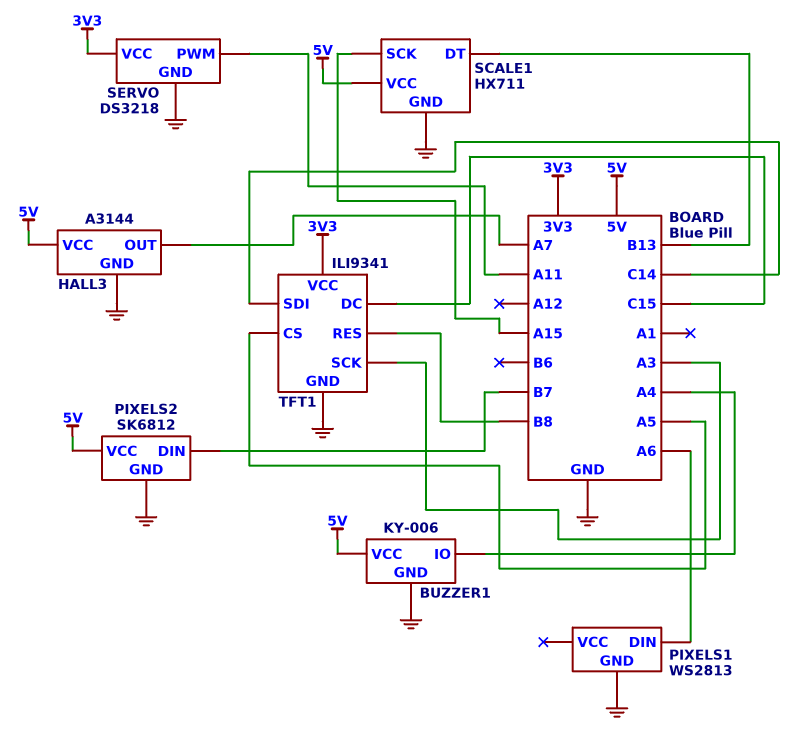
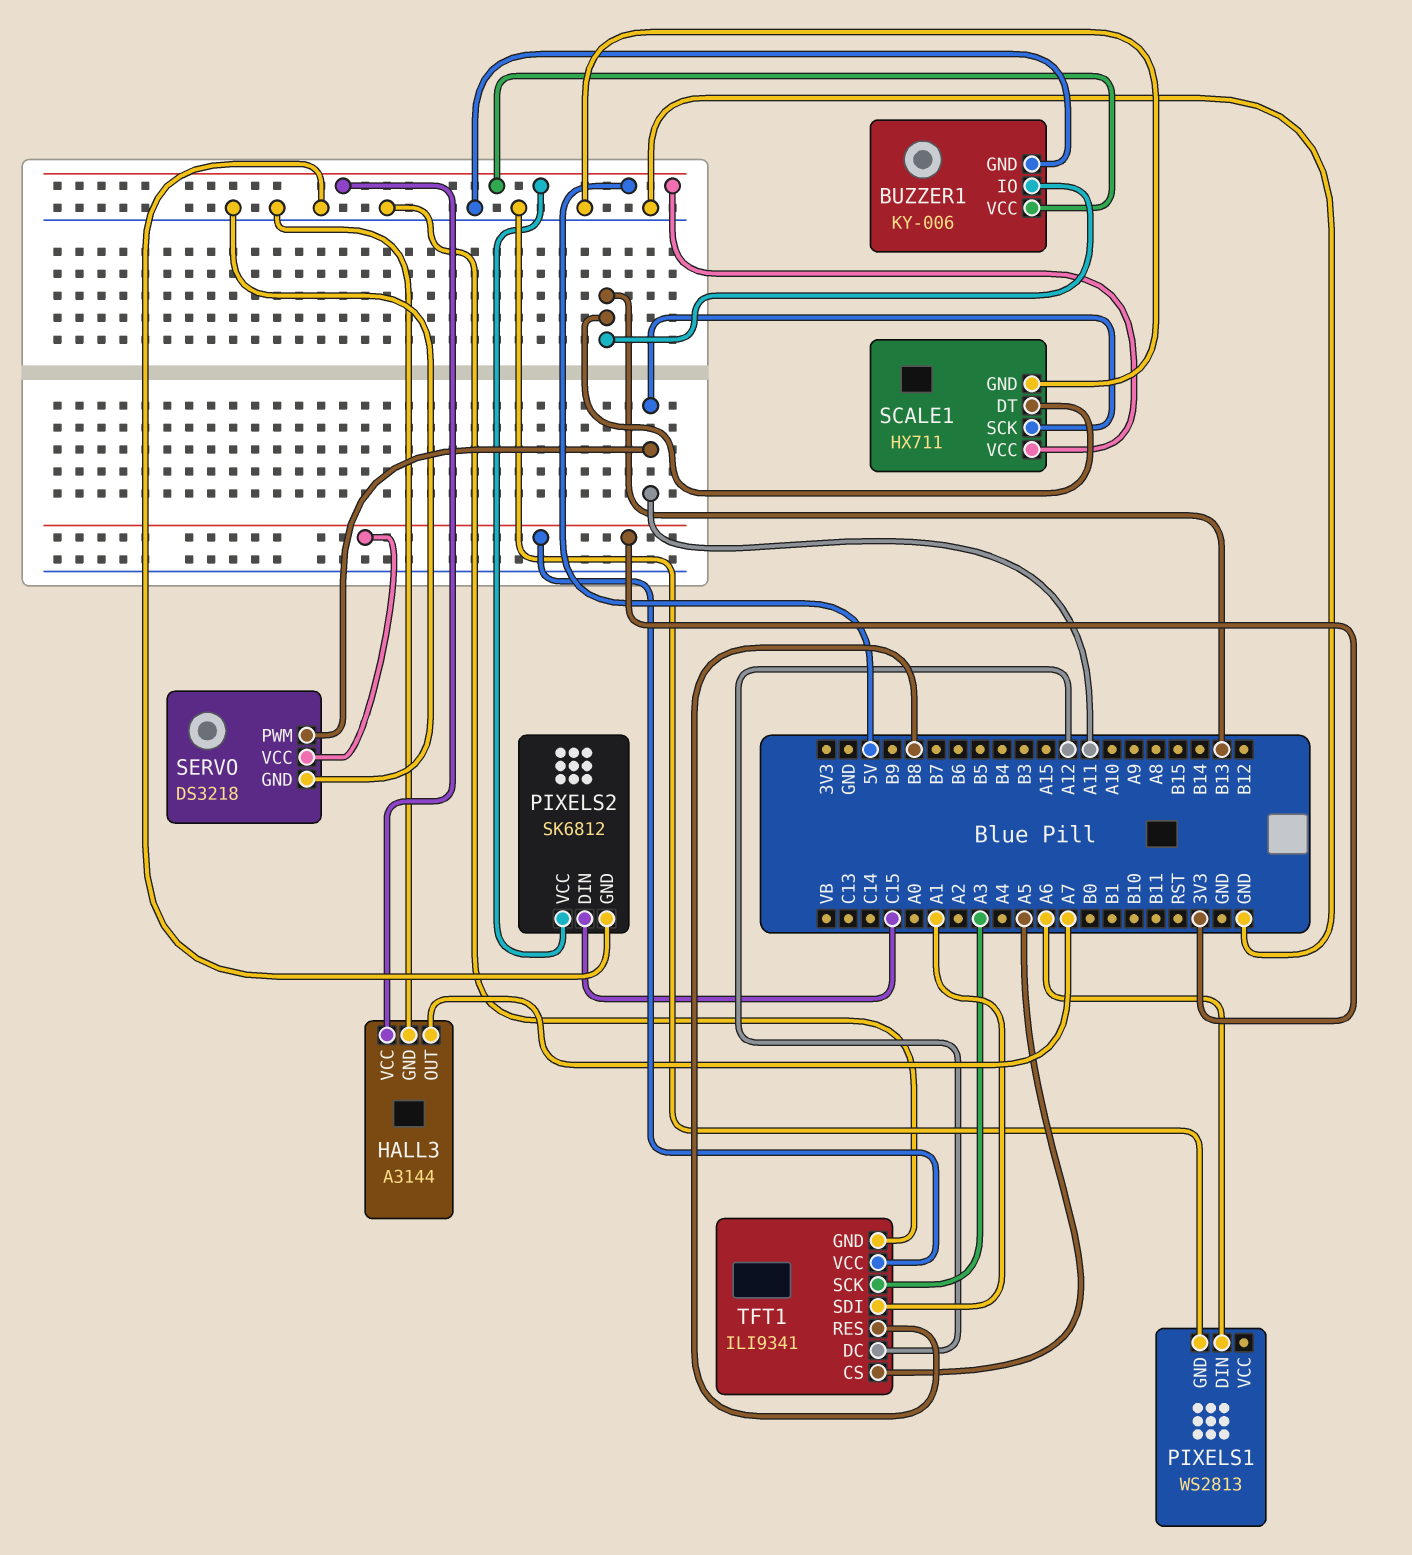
BUZZER1 pin IO: A4 -> B13
PIXELS2 pin DIN: B7 -> C15
SCALE1 pin SCK: A15 -> A11
TFT1 pin DC: C15 -> A12
TFT1 pin SDI: C14 -> A1

